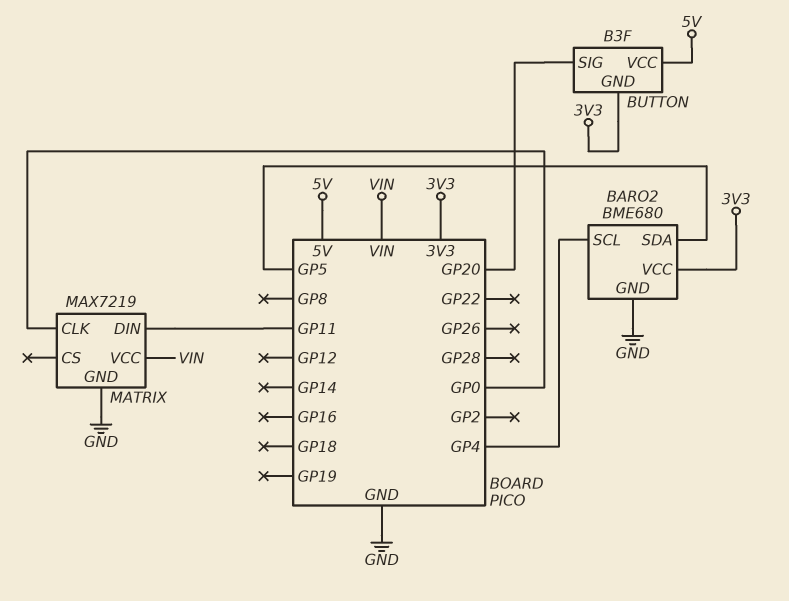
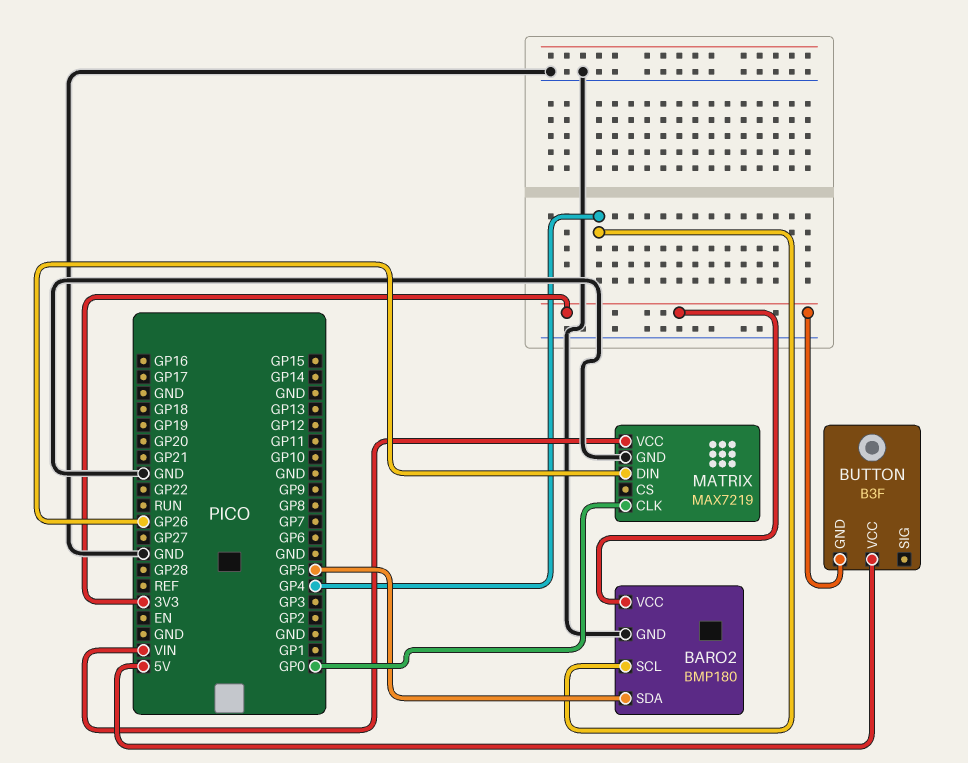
BARO2: BME680 -> BMP180
BUTTON pin SIG: GP20 -> none
MATRIX pin DIN: GP11 -> GP26

